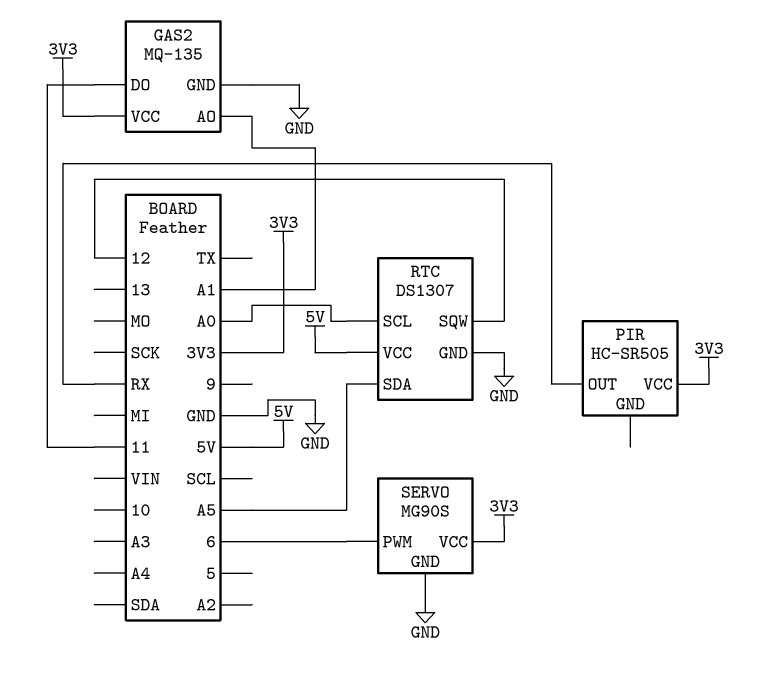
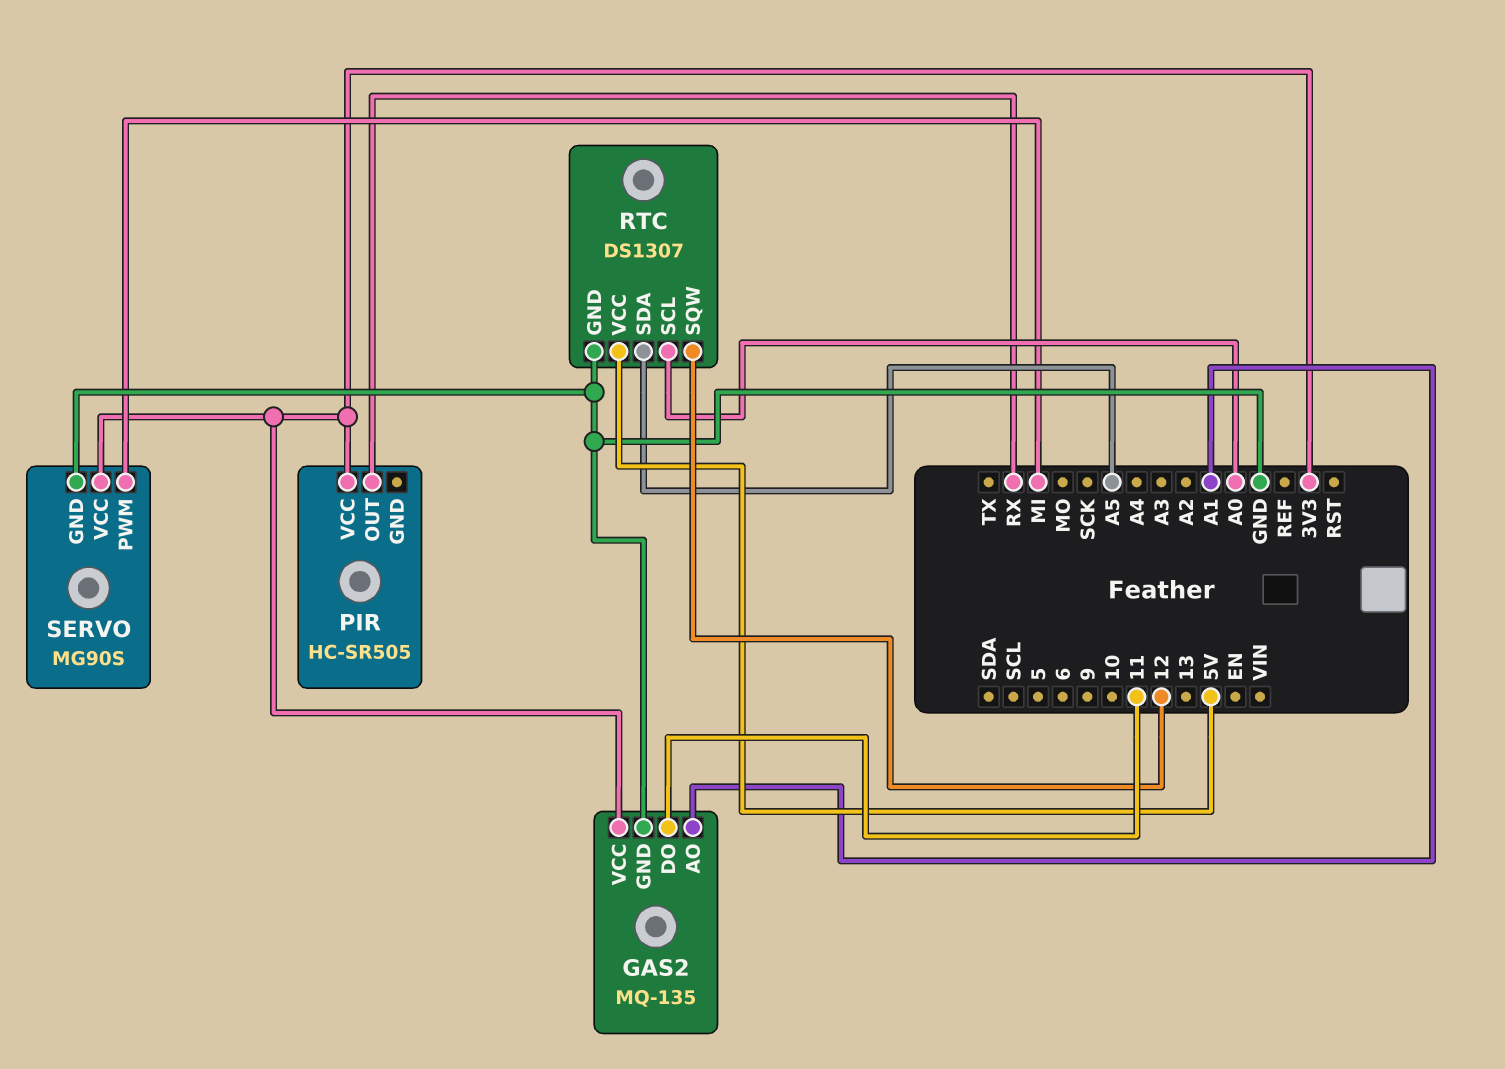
SERVO pin PWM: 6 -> MI

